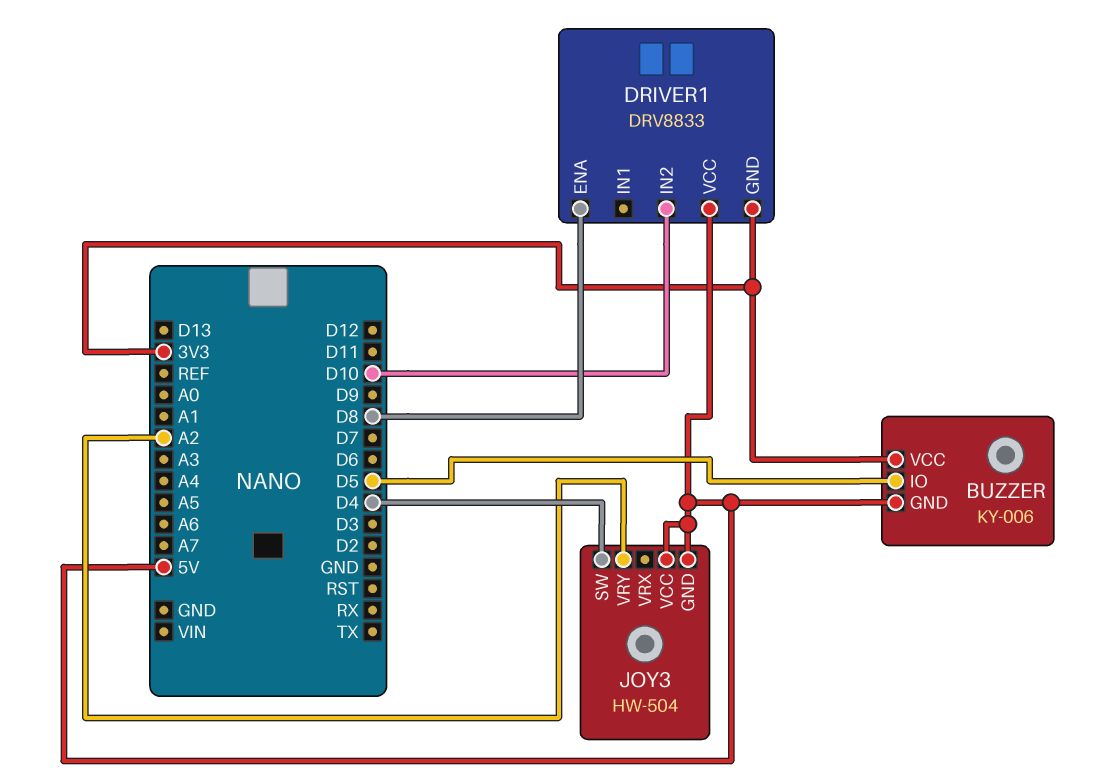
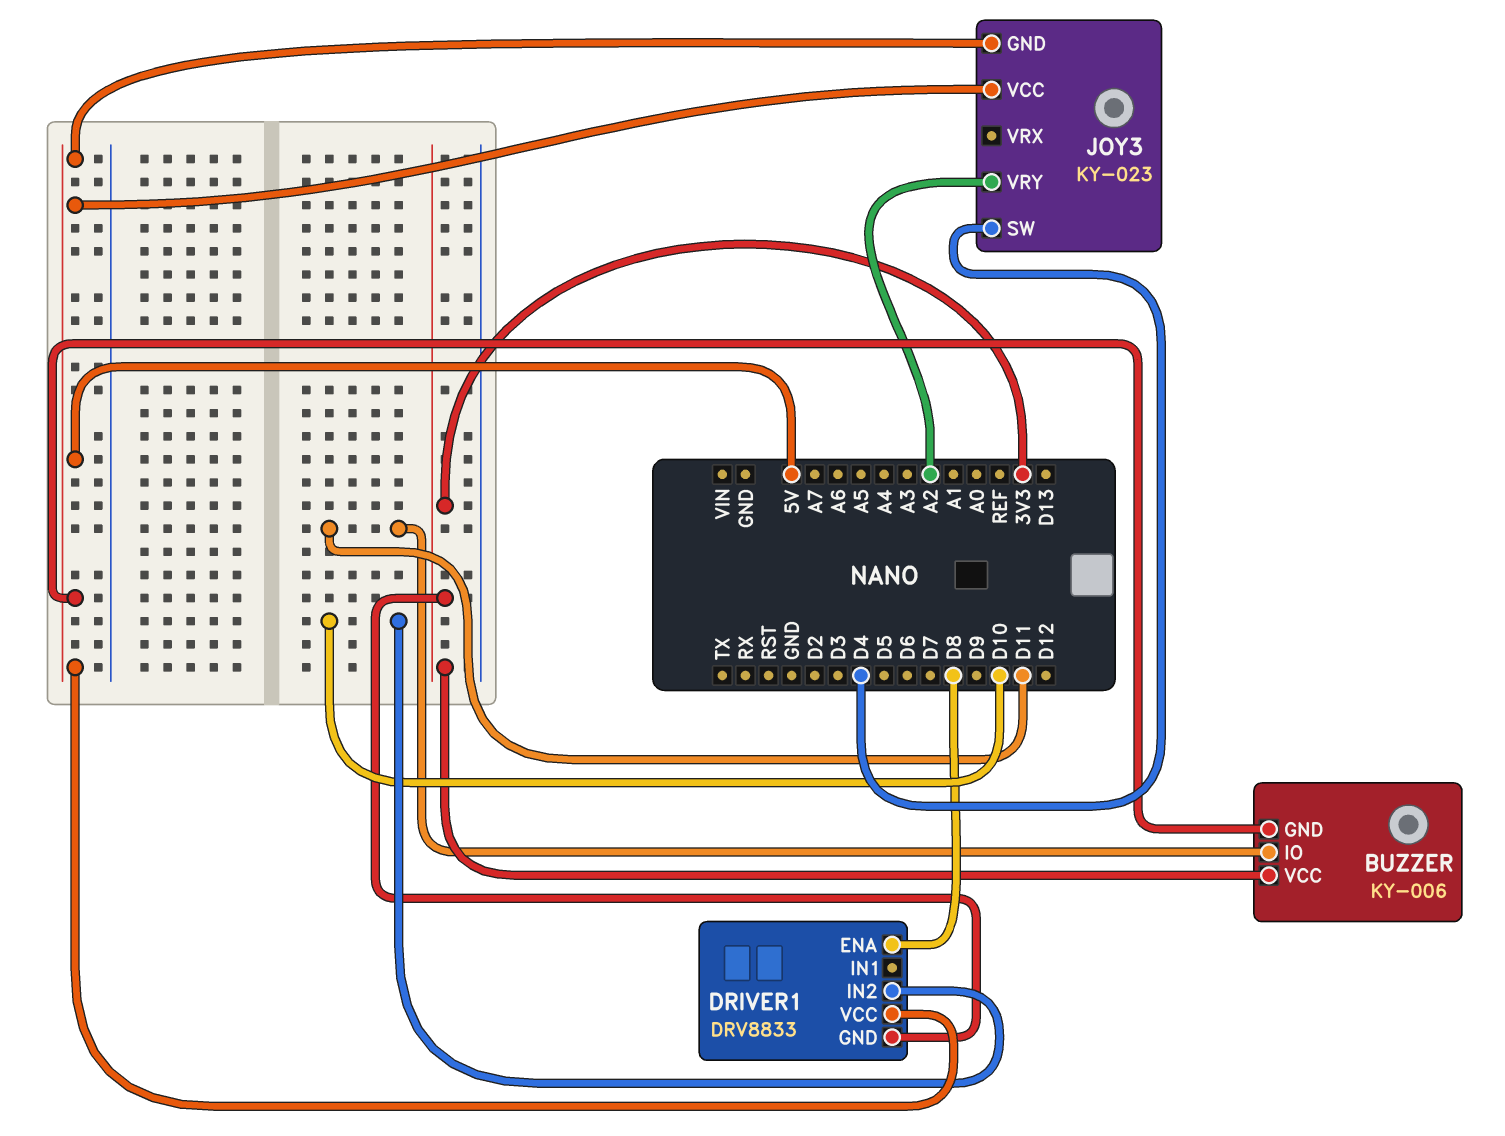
BUZZER pin IO: D5 -> D11
JOY3: HW-504 -> KY-023

